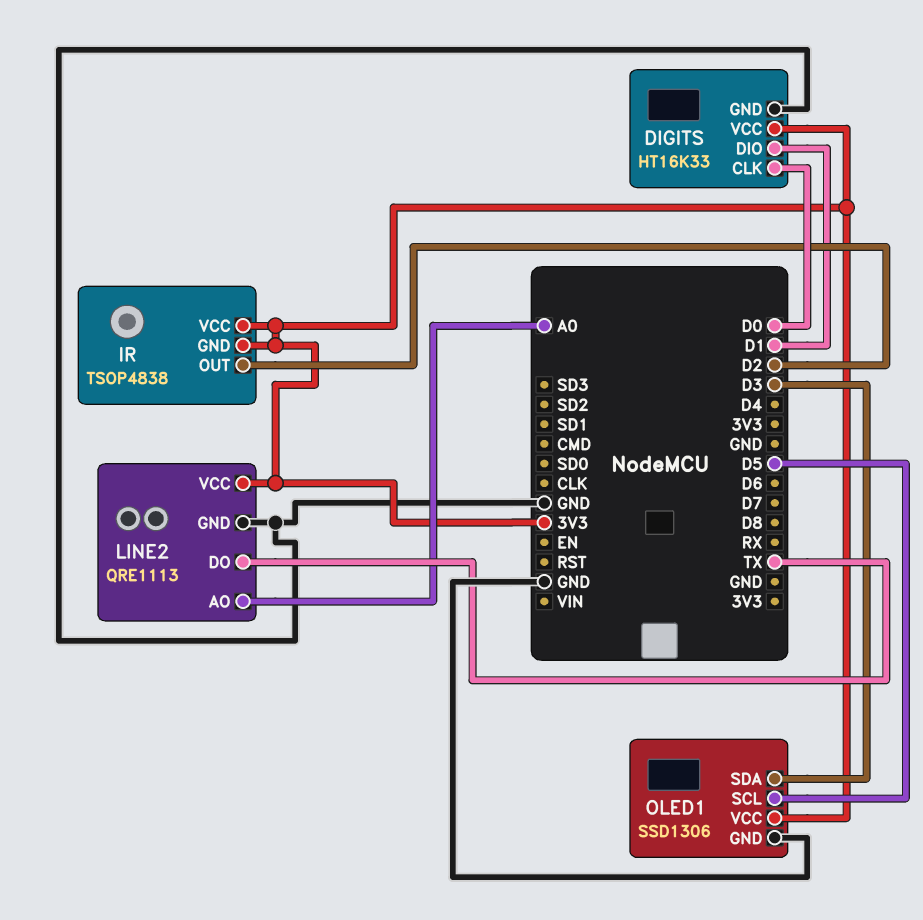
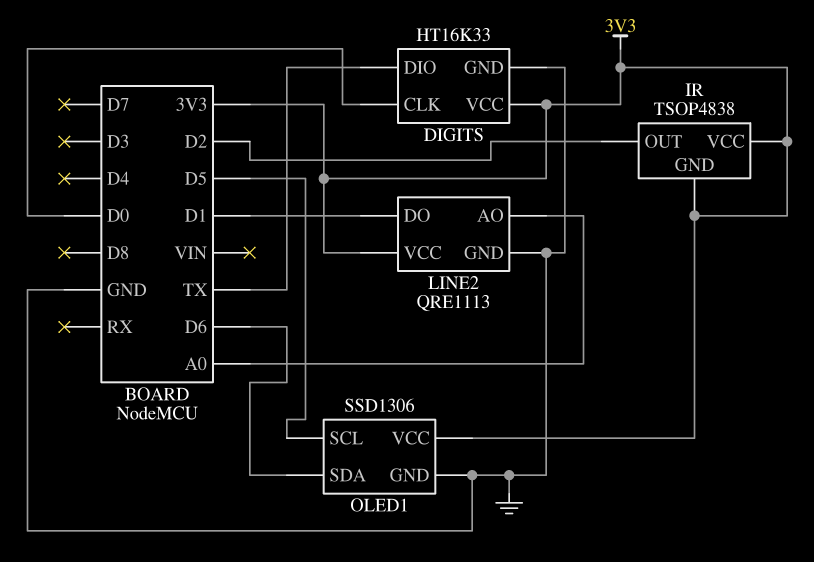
DIGITS pin DIO: D1 -> TX
LINE2 pin DO: TX -> D1
OLED1 pin SDA: D3 -> D6

